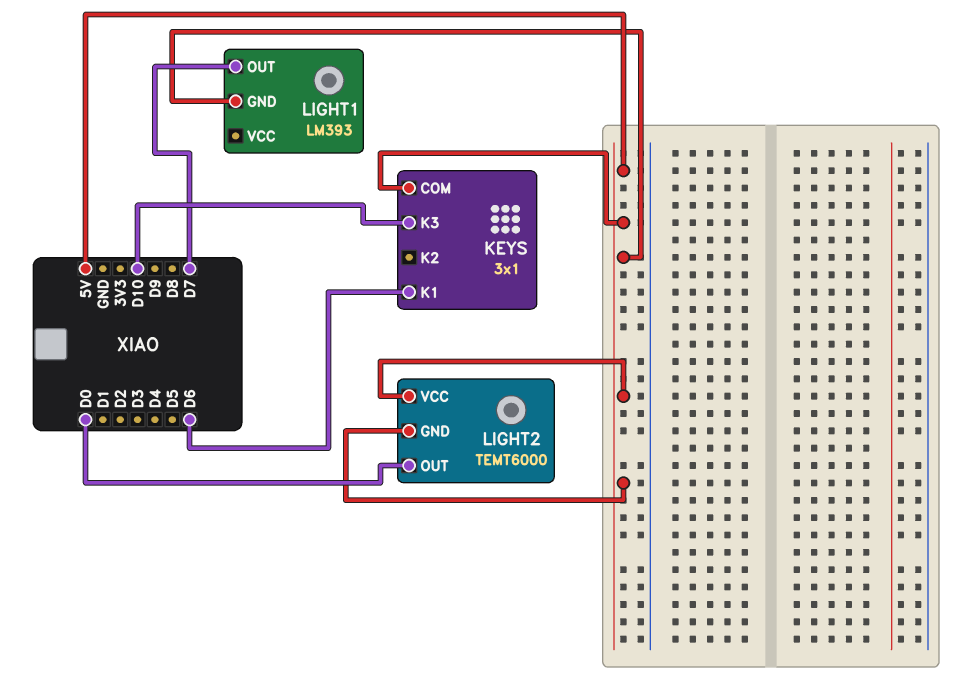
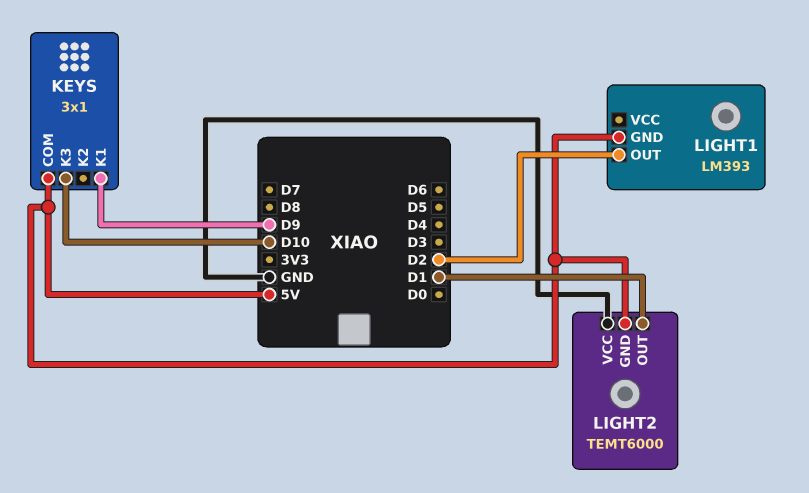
KEYS pin K1: D6 -> D9
LIGHT1 pin OUT: D7 -> D2
LIGHT2 pin OUT: D0 -> D1
LIGHT2 pin VCC: 5V -> GND

